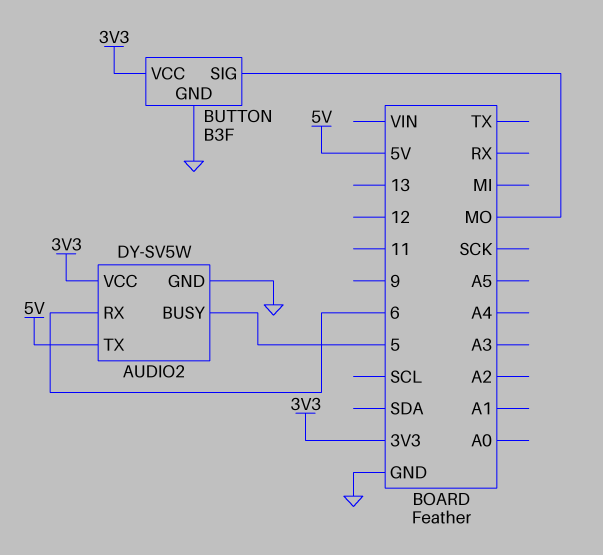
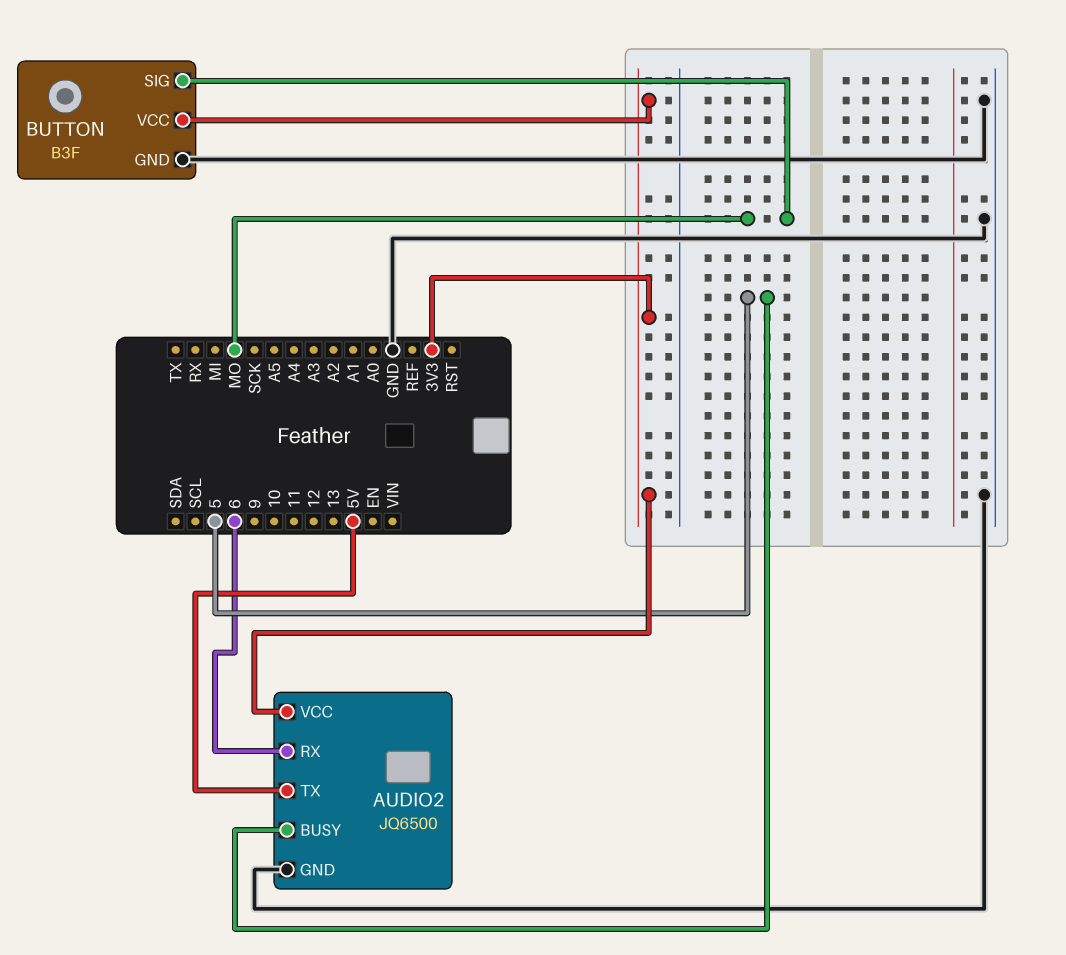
AUDIO2: DY-SV5W -> JQ6500

